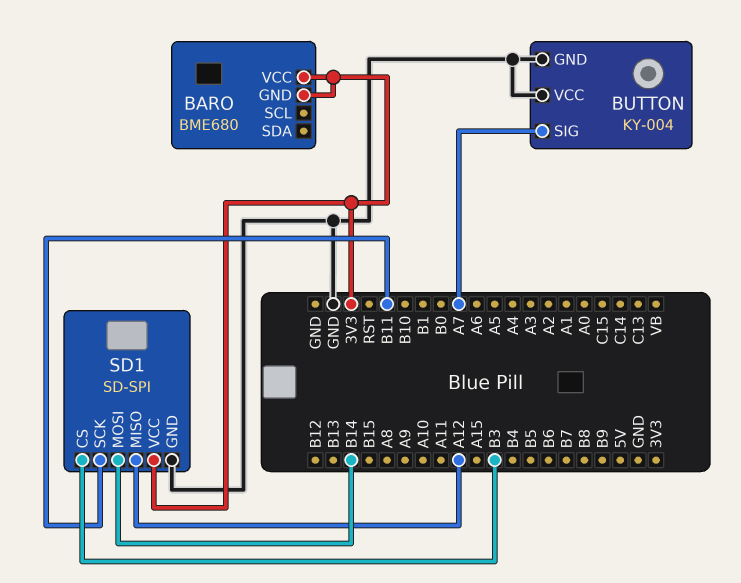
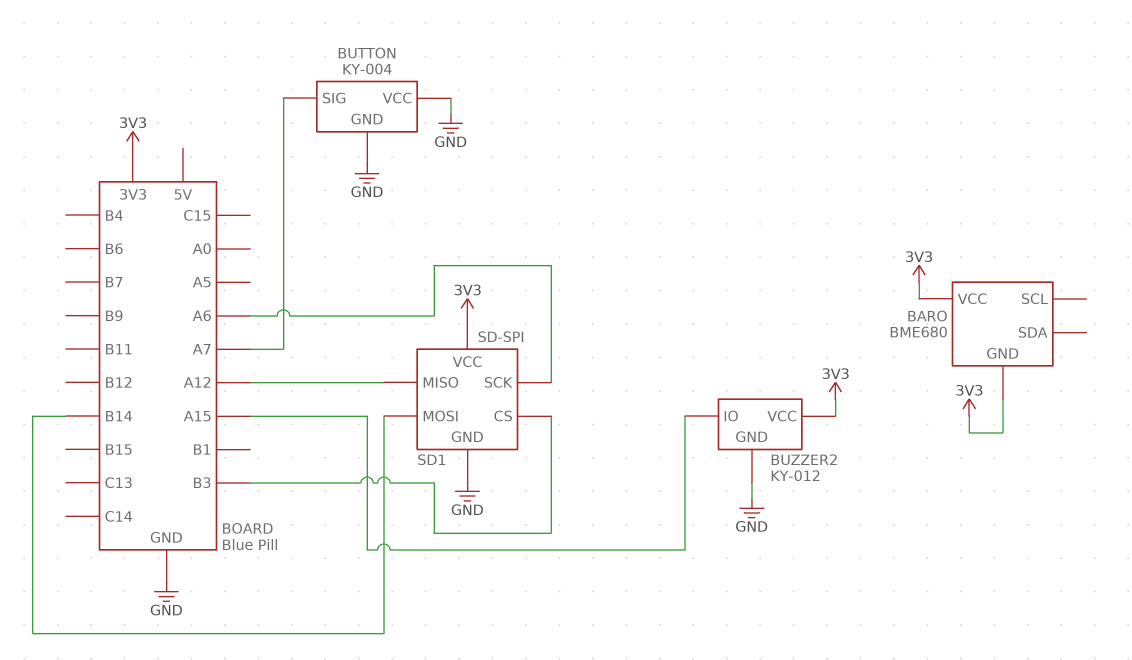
BUZZER2: none -> KY-012
BUZZER2 pin GND: none -> GND
BUZZER2 pin IO: none -> A15
BUZZER2 pin VCC: none -> 3V3
SD1 pin SCK: B11 -> A6

